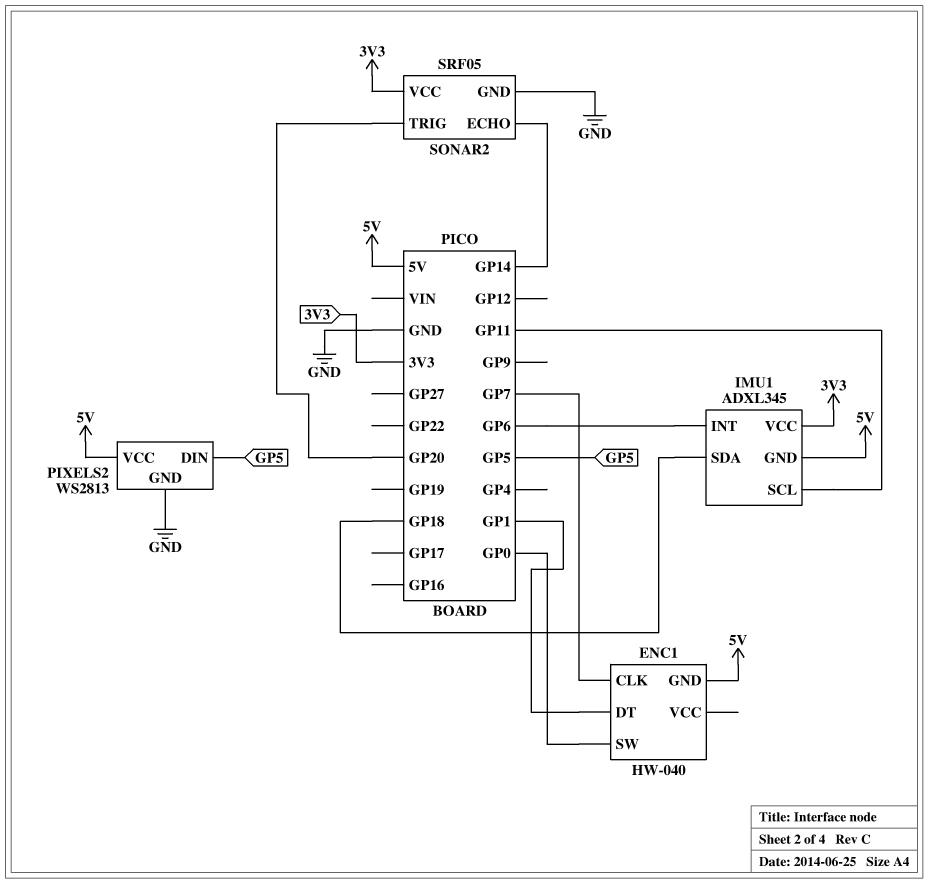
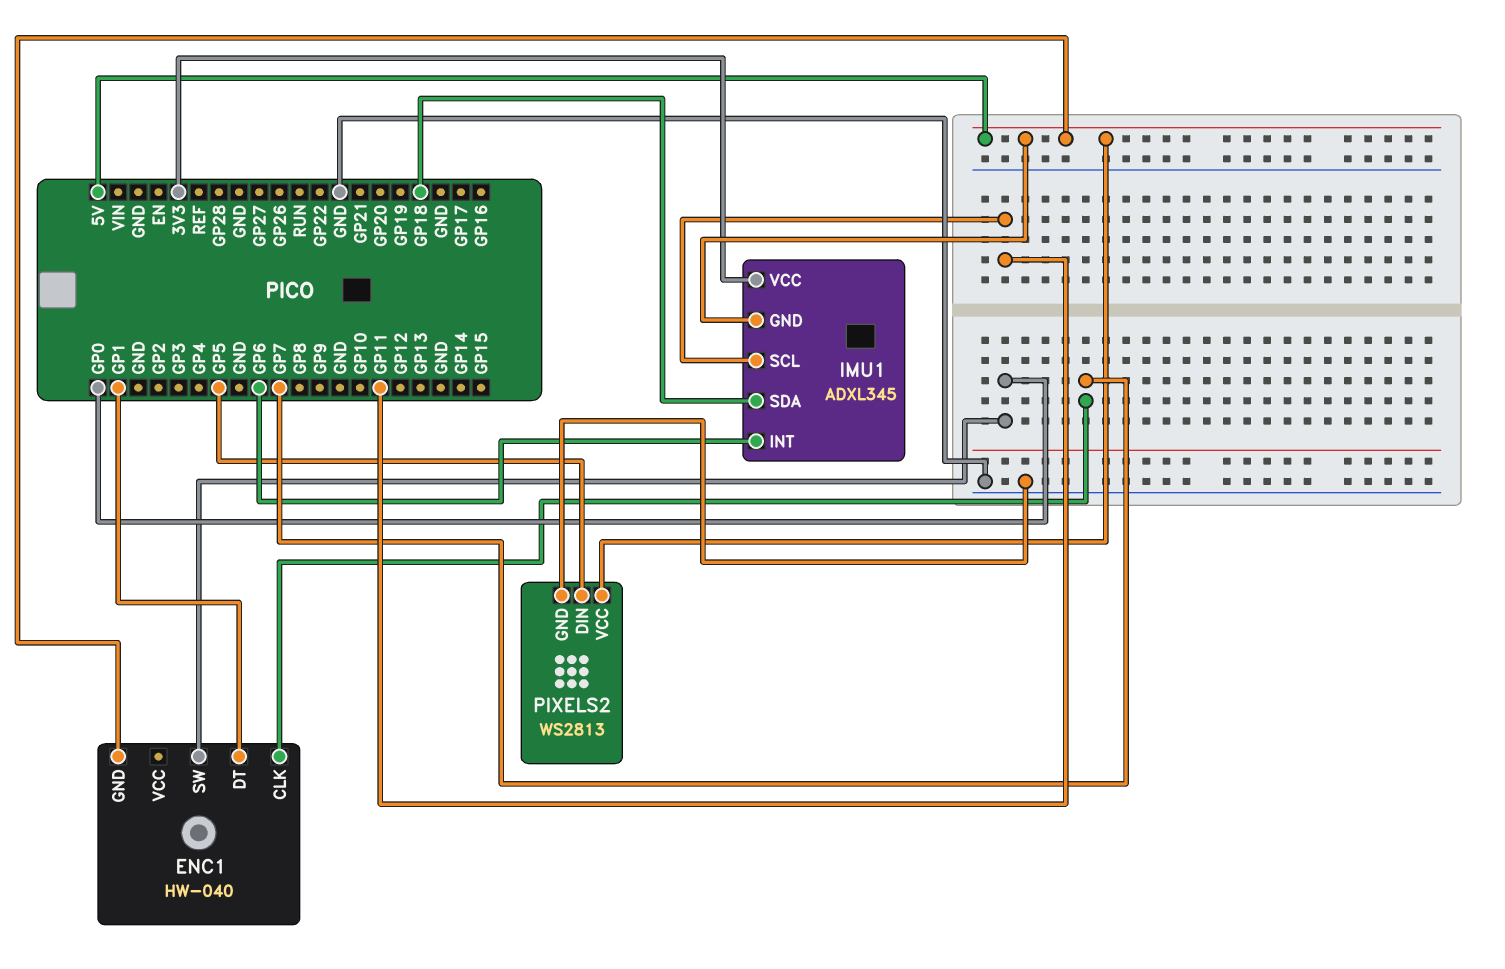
SONAR2: SRF05 -> none
SONAR2 pin ECHO: GP14 -> none
SONAR2 pin GND: GND -> none
SONAR2 pin TRIG: GP20 -> none
SONAR2 pin VCC: 3V3 -> none

